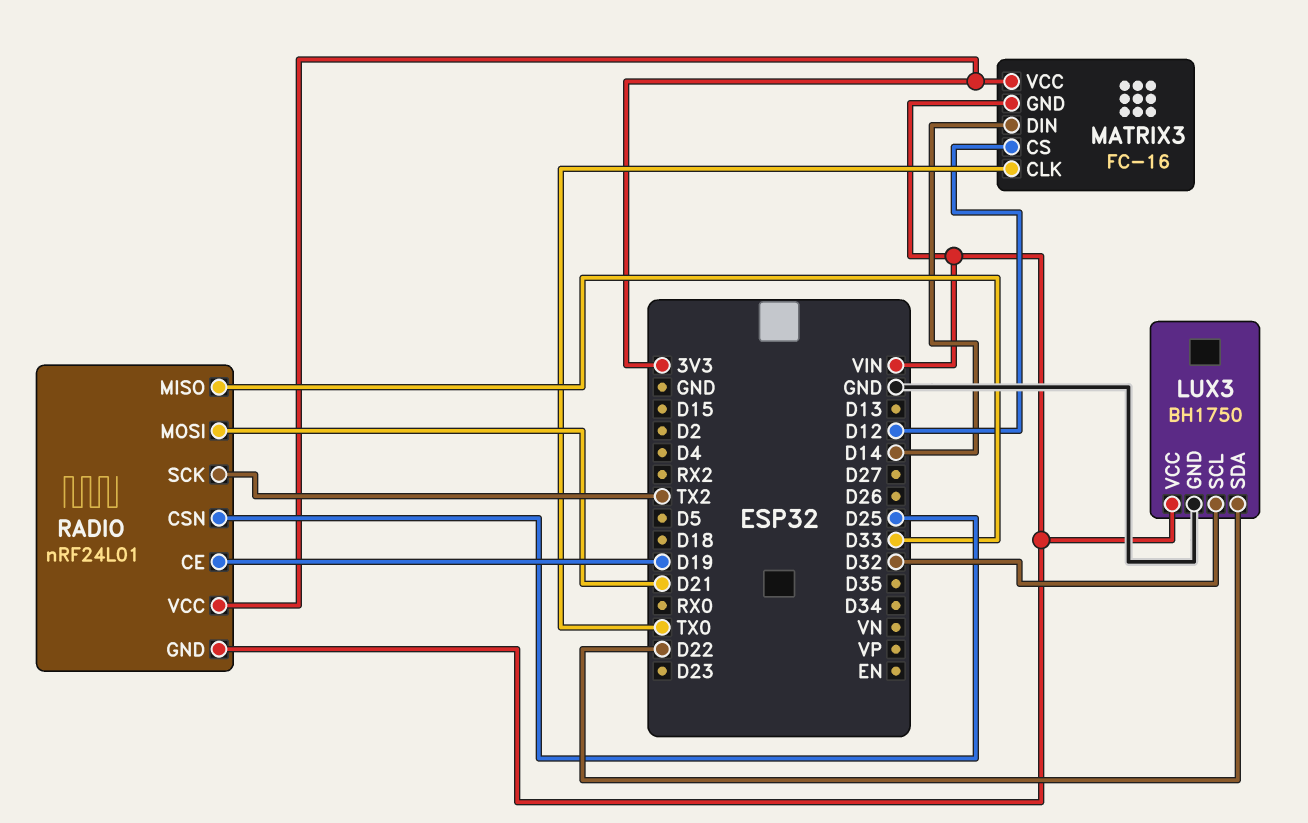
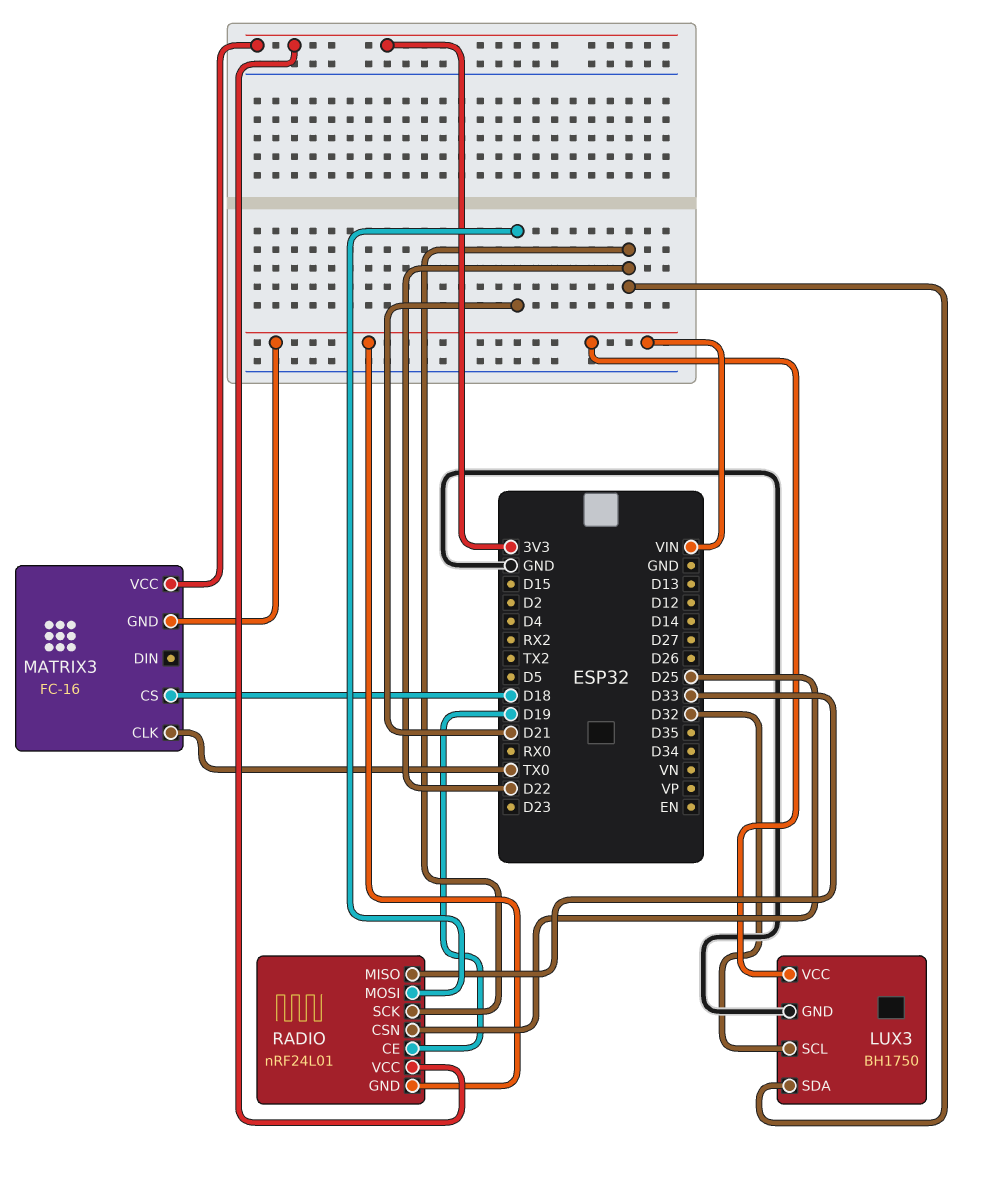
MATRIX3 pin CS: D12 -> D18
MATRIX3 pin DIN: D14 -> none
RADIO pin SCK: TX2 -> D22

